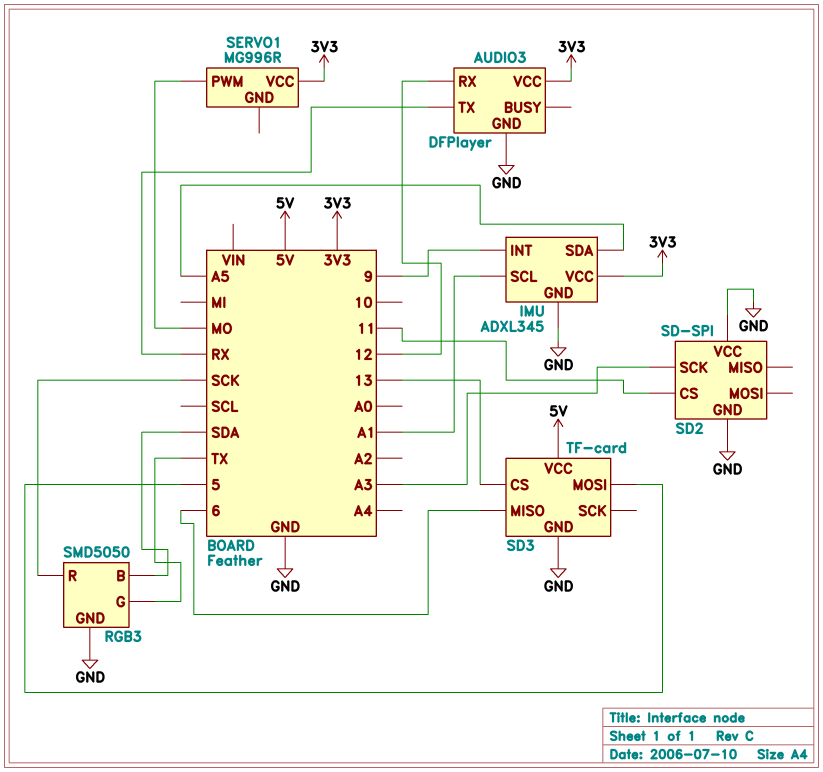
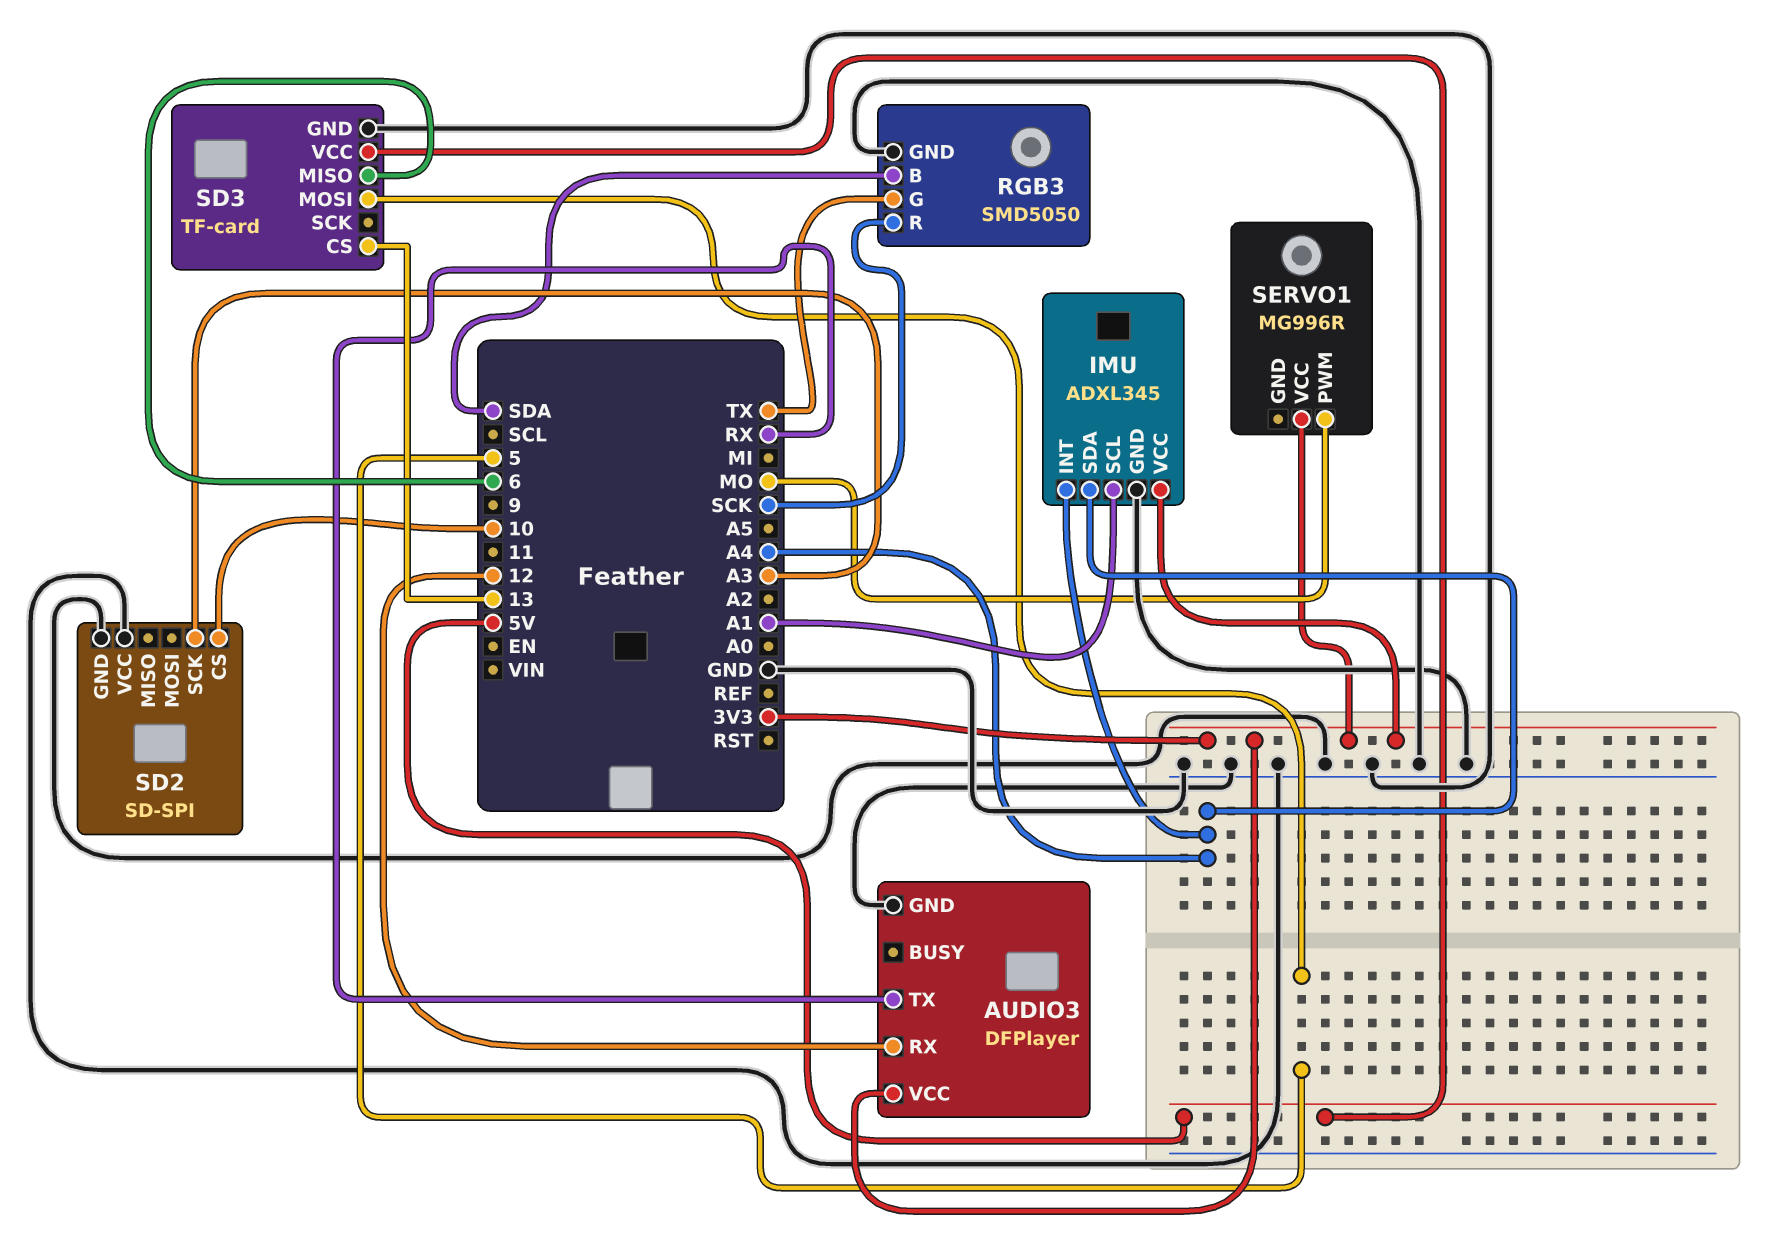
IMU pin INT: 9 -> A4
IMU pin SDA: A5 -> A4
SD2 pin CS: 11 -> 10

